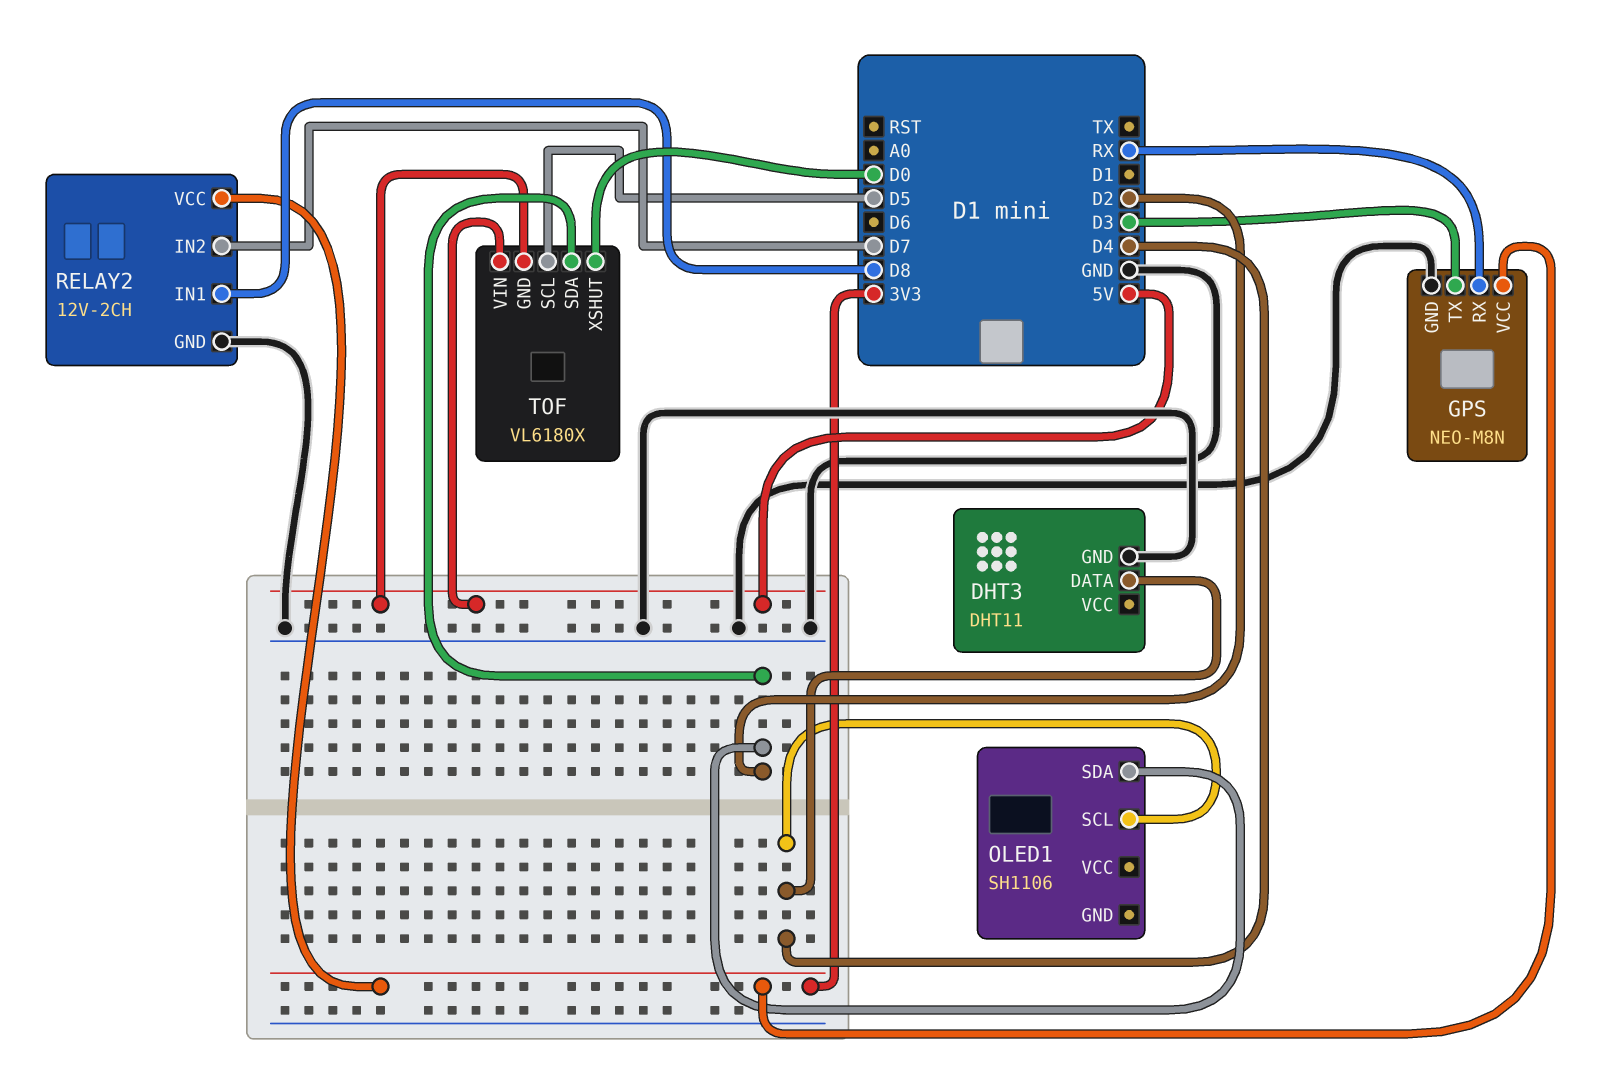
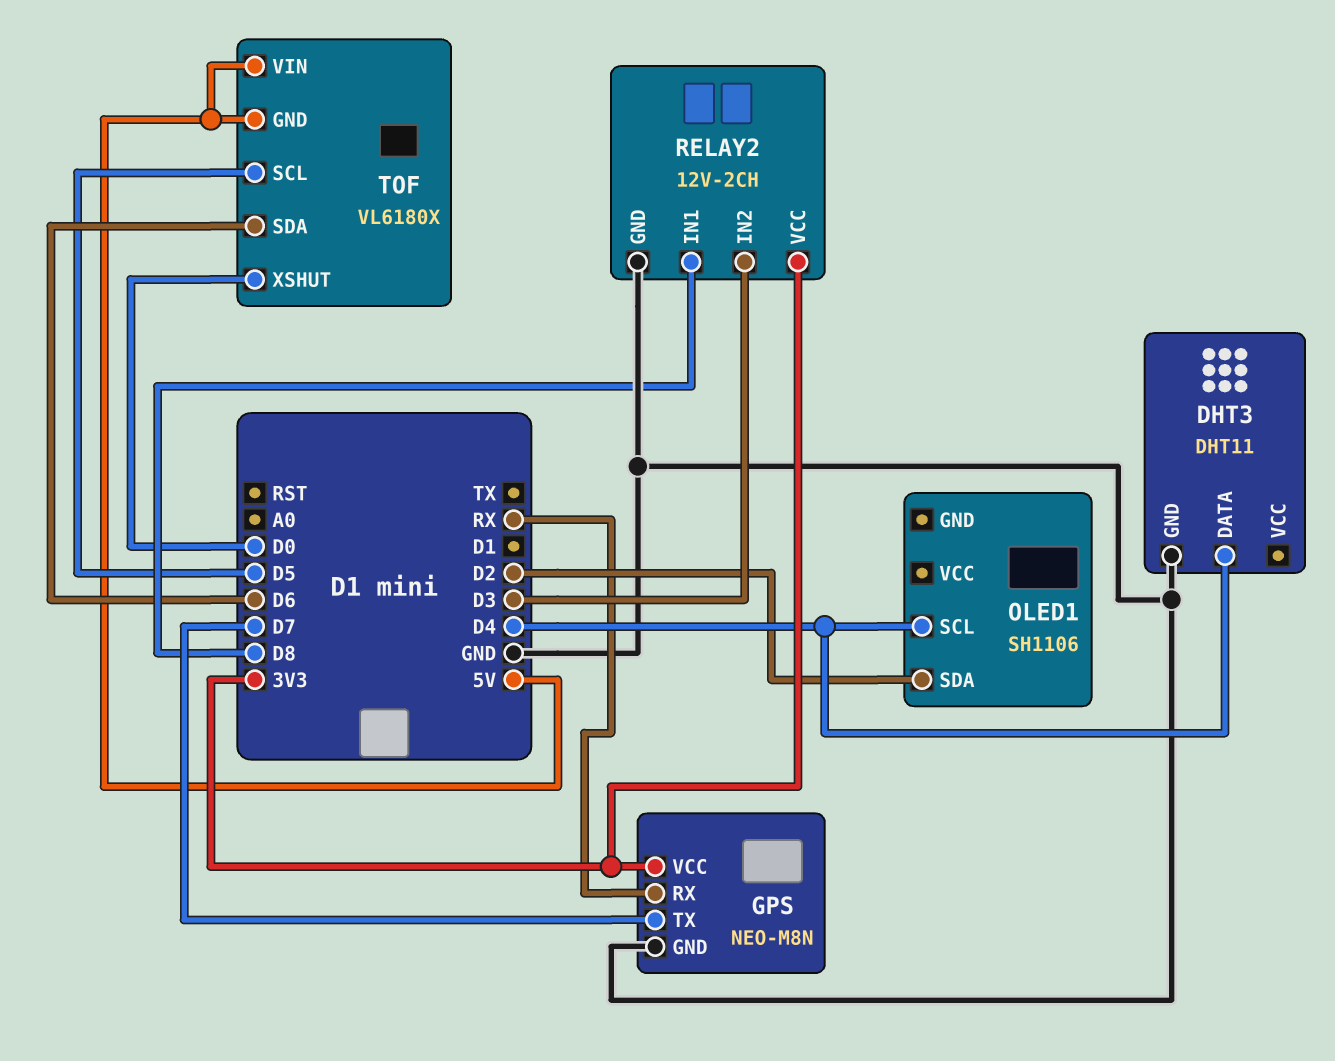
GPS pin TX: D3 -> D7
RELAY2 pin IN2: D7 -> D3
TOF pin SDA: D2 -> D6

